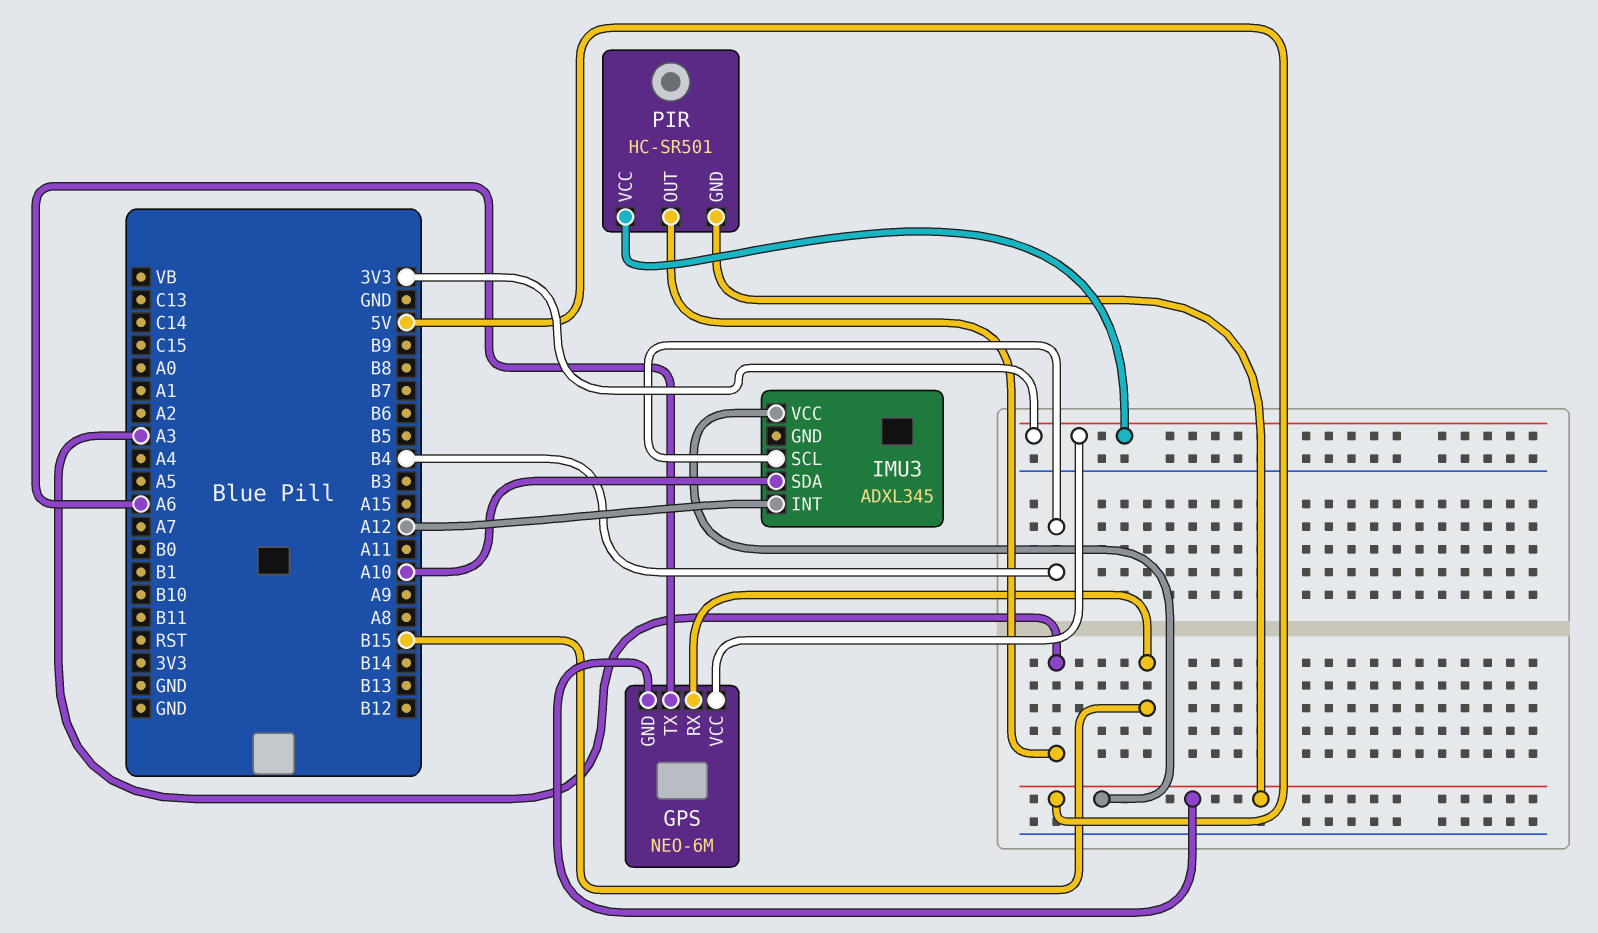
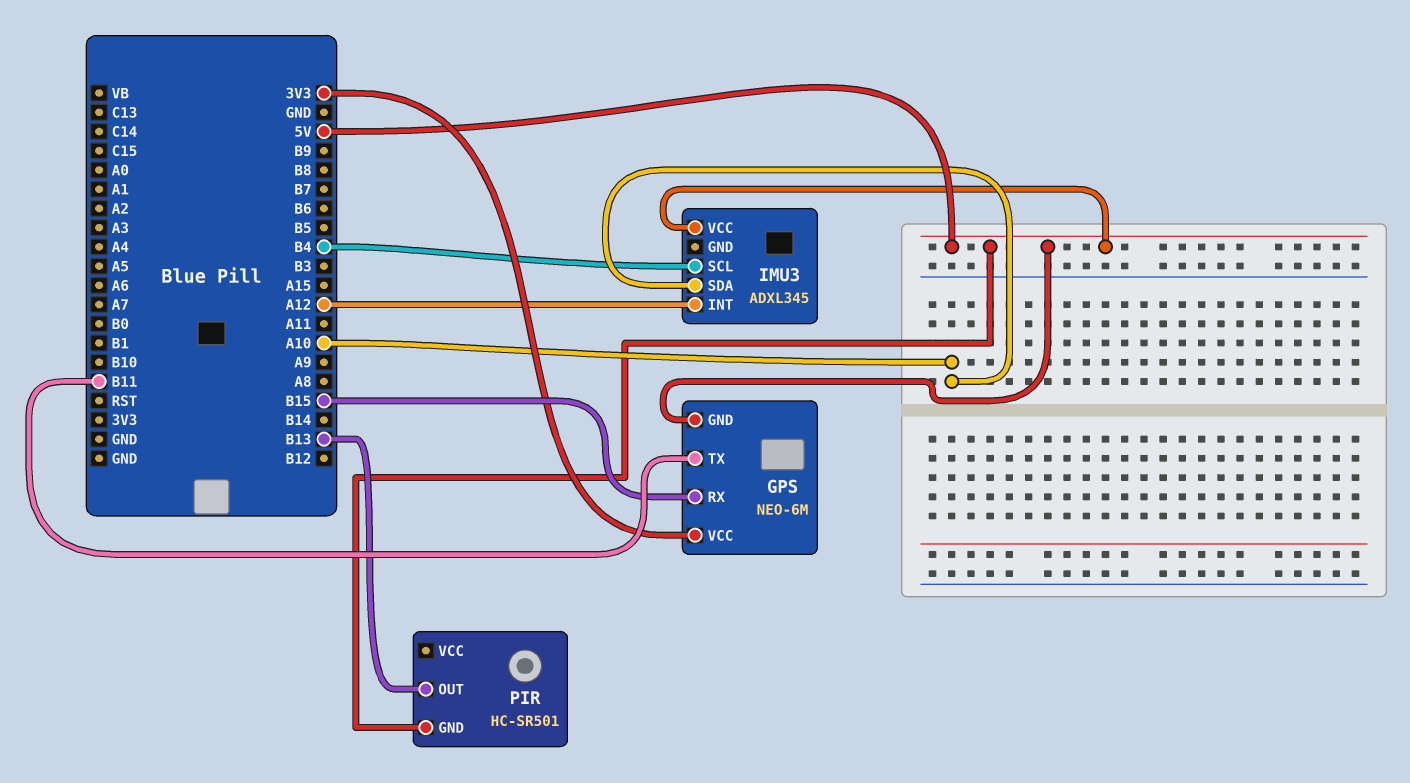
GPS pin TX: A6 -> B11
PIR pin OUT: A3 -> B13
PIR pin VCC: 3V3 -> none

